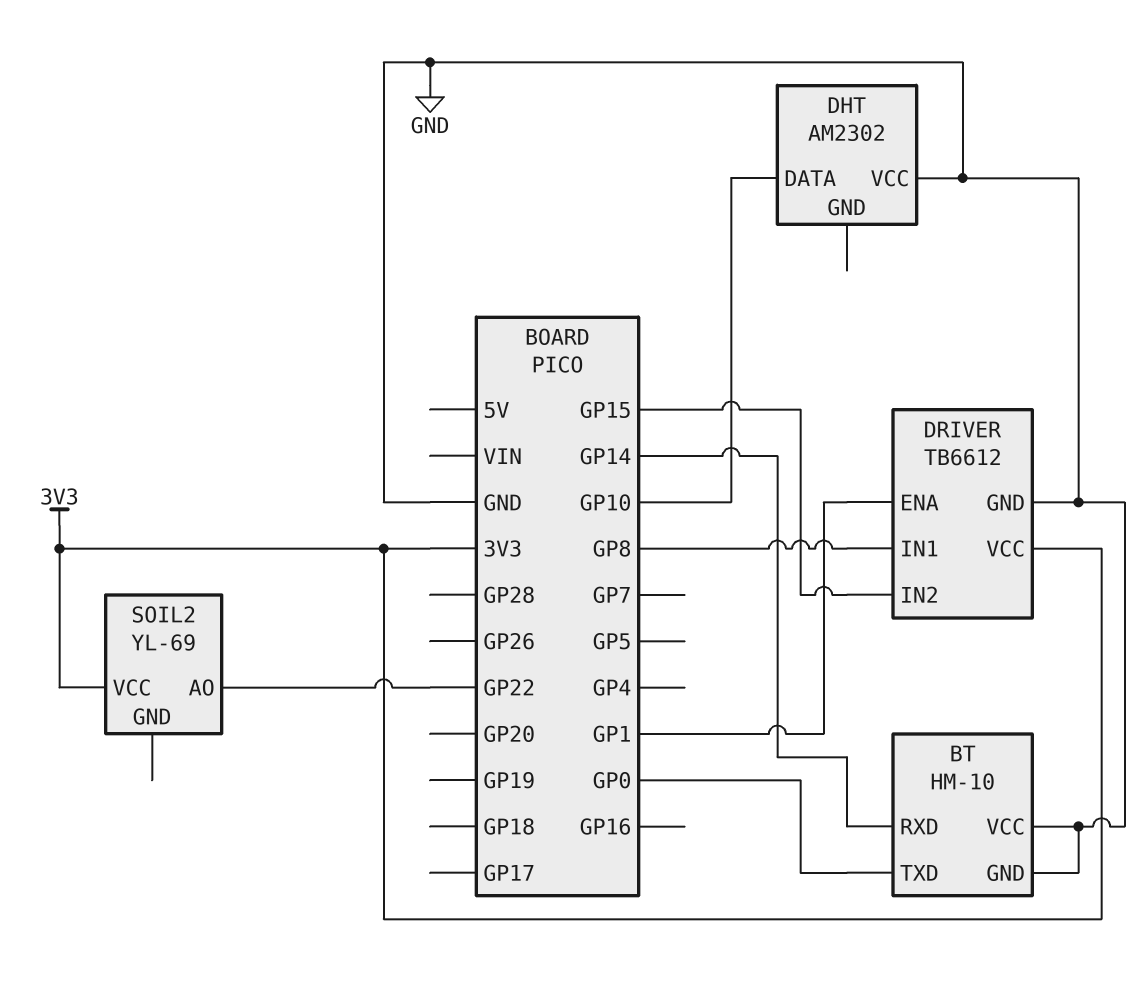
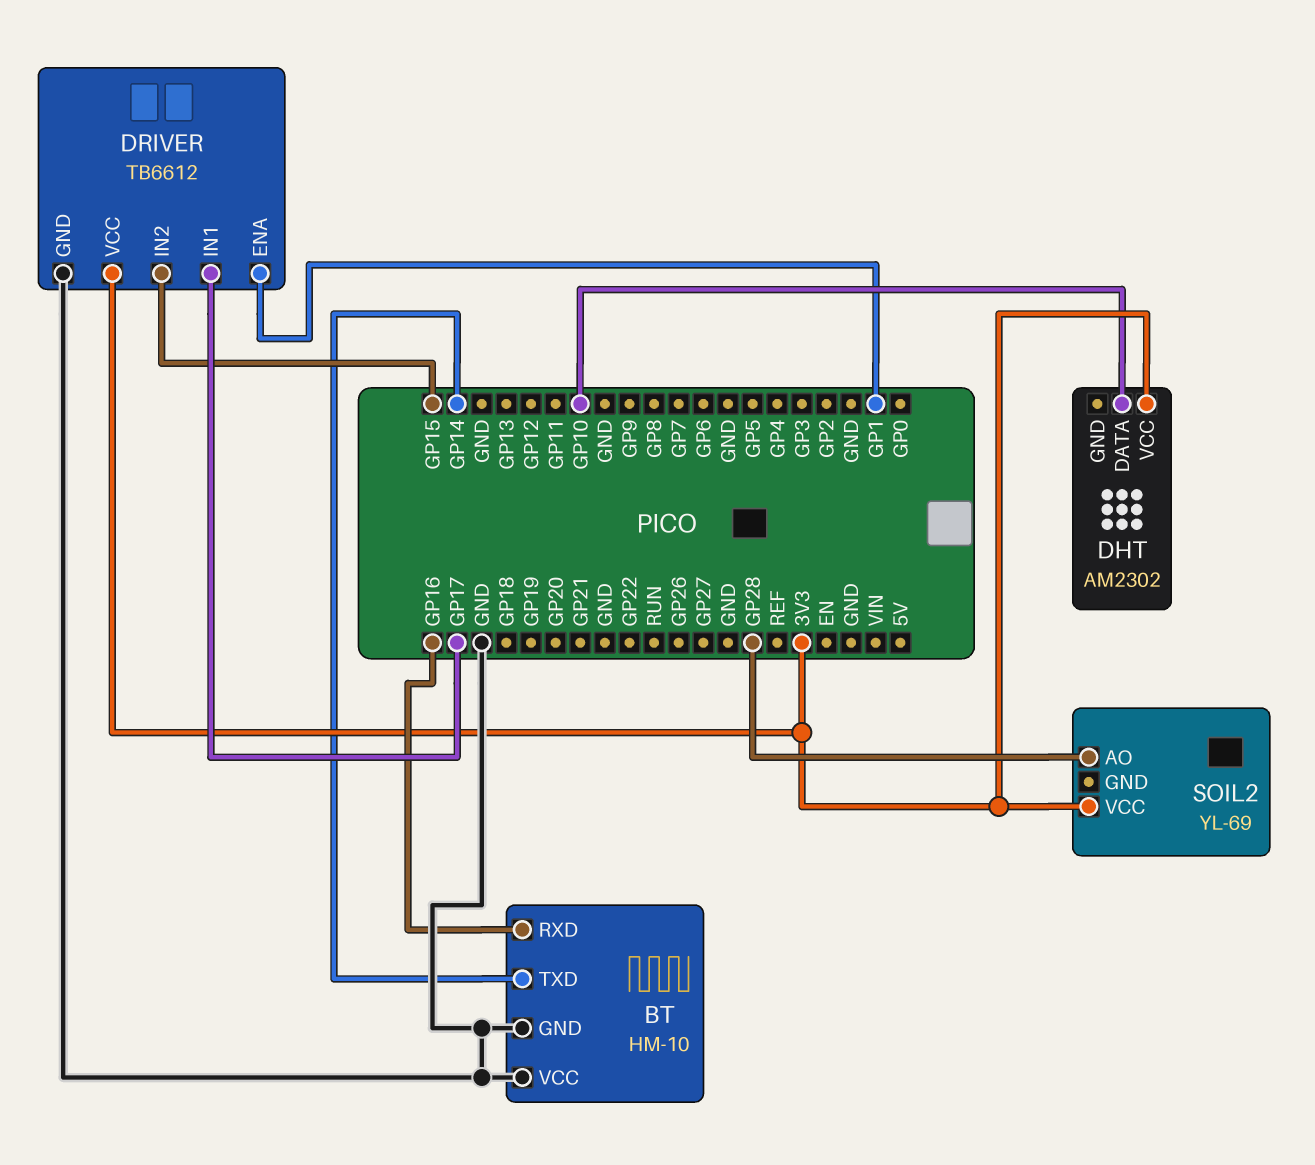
BT pin RXD: GP14 -> GP16
BT pin TXD: GP0 -> GP14
DHT pin VCC: GND -> 3V3
DRIVER pin IN1: GP8 -> GP17
SOIL2 pin AO: GP22 -> GP28

